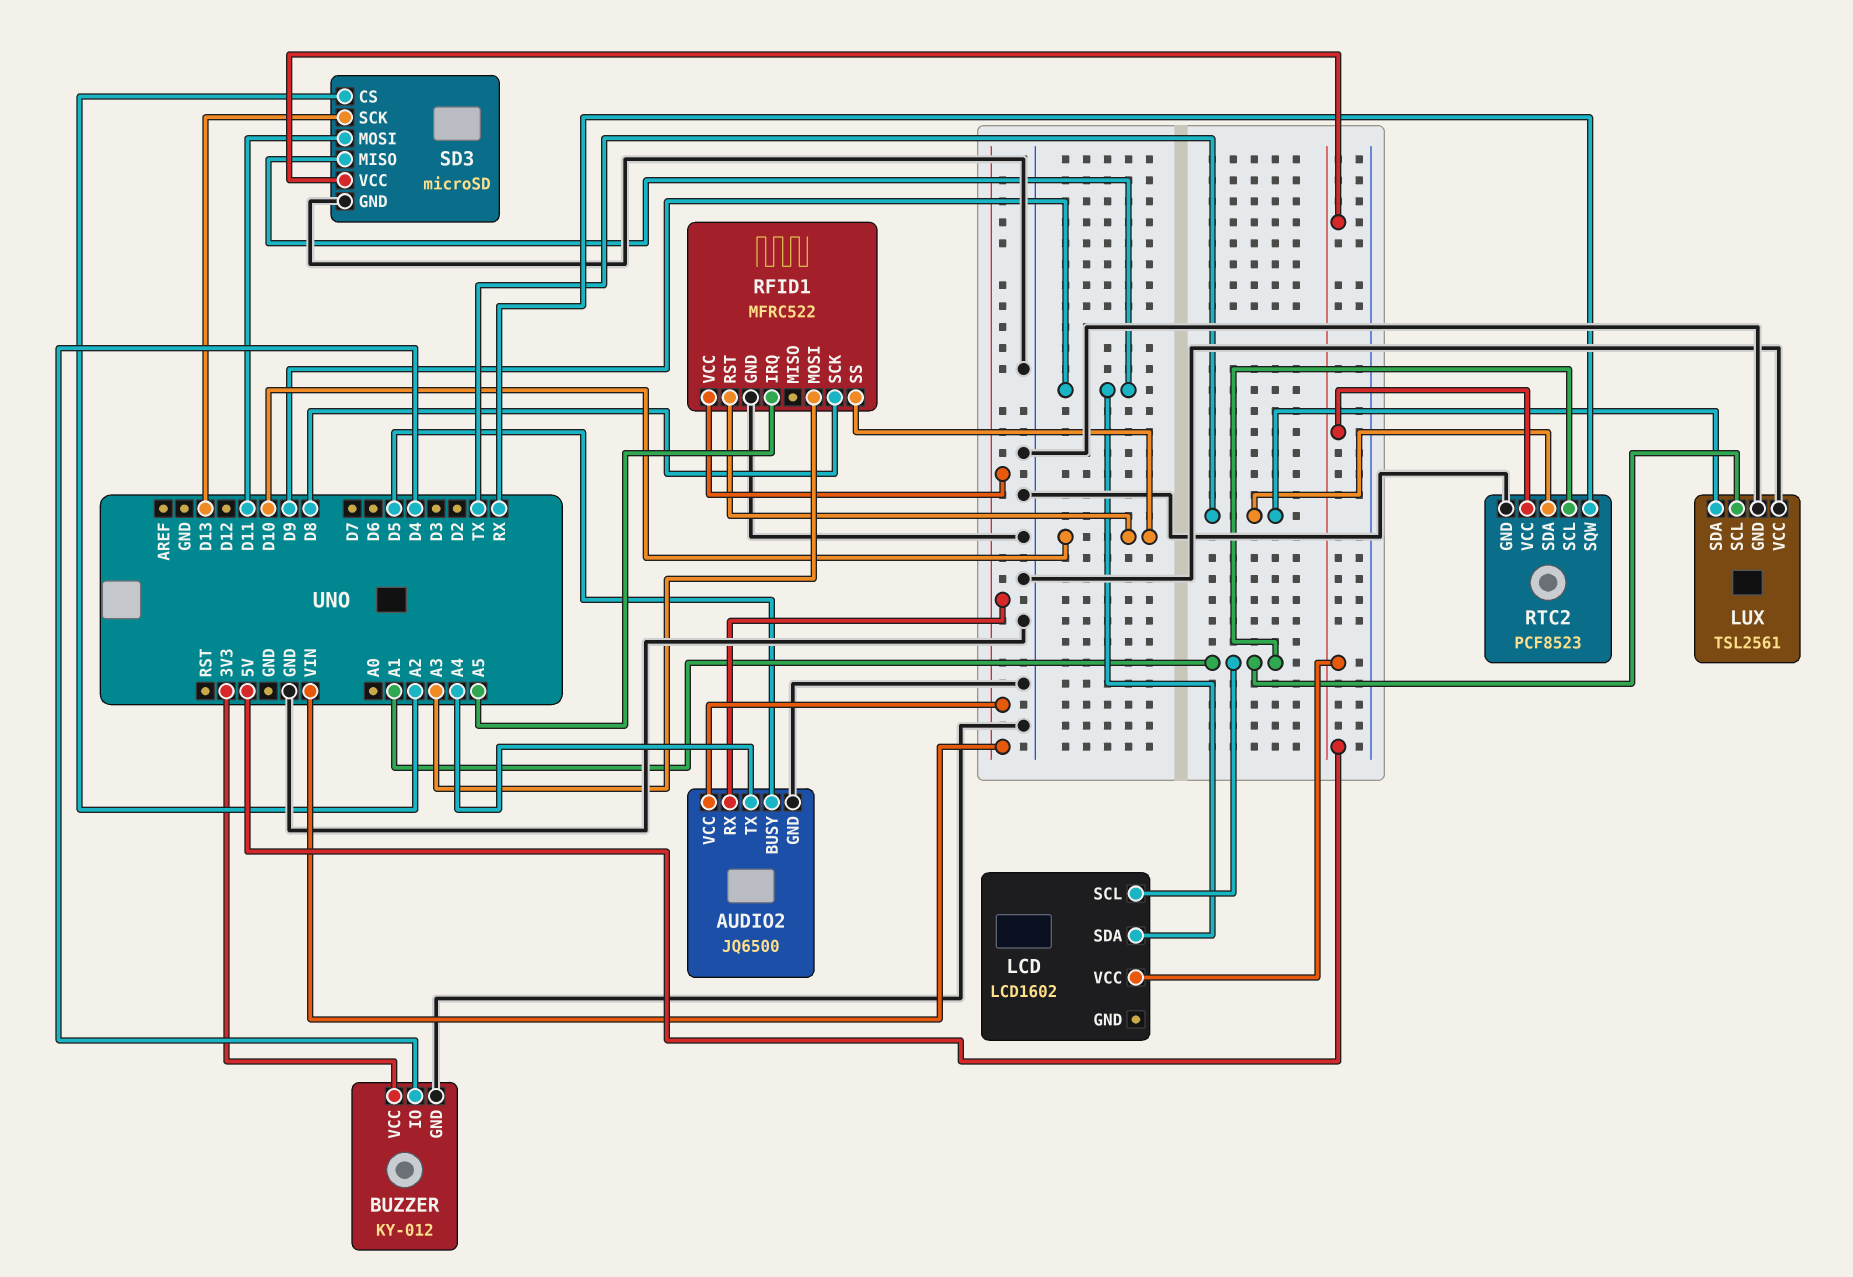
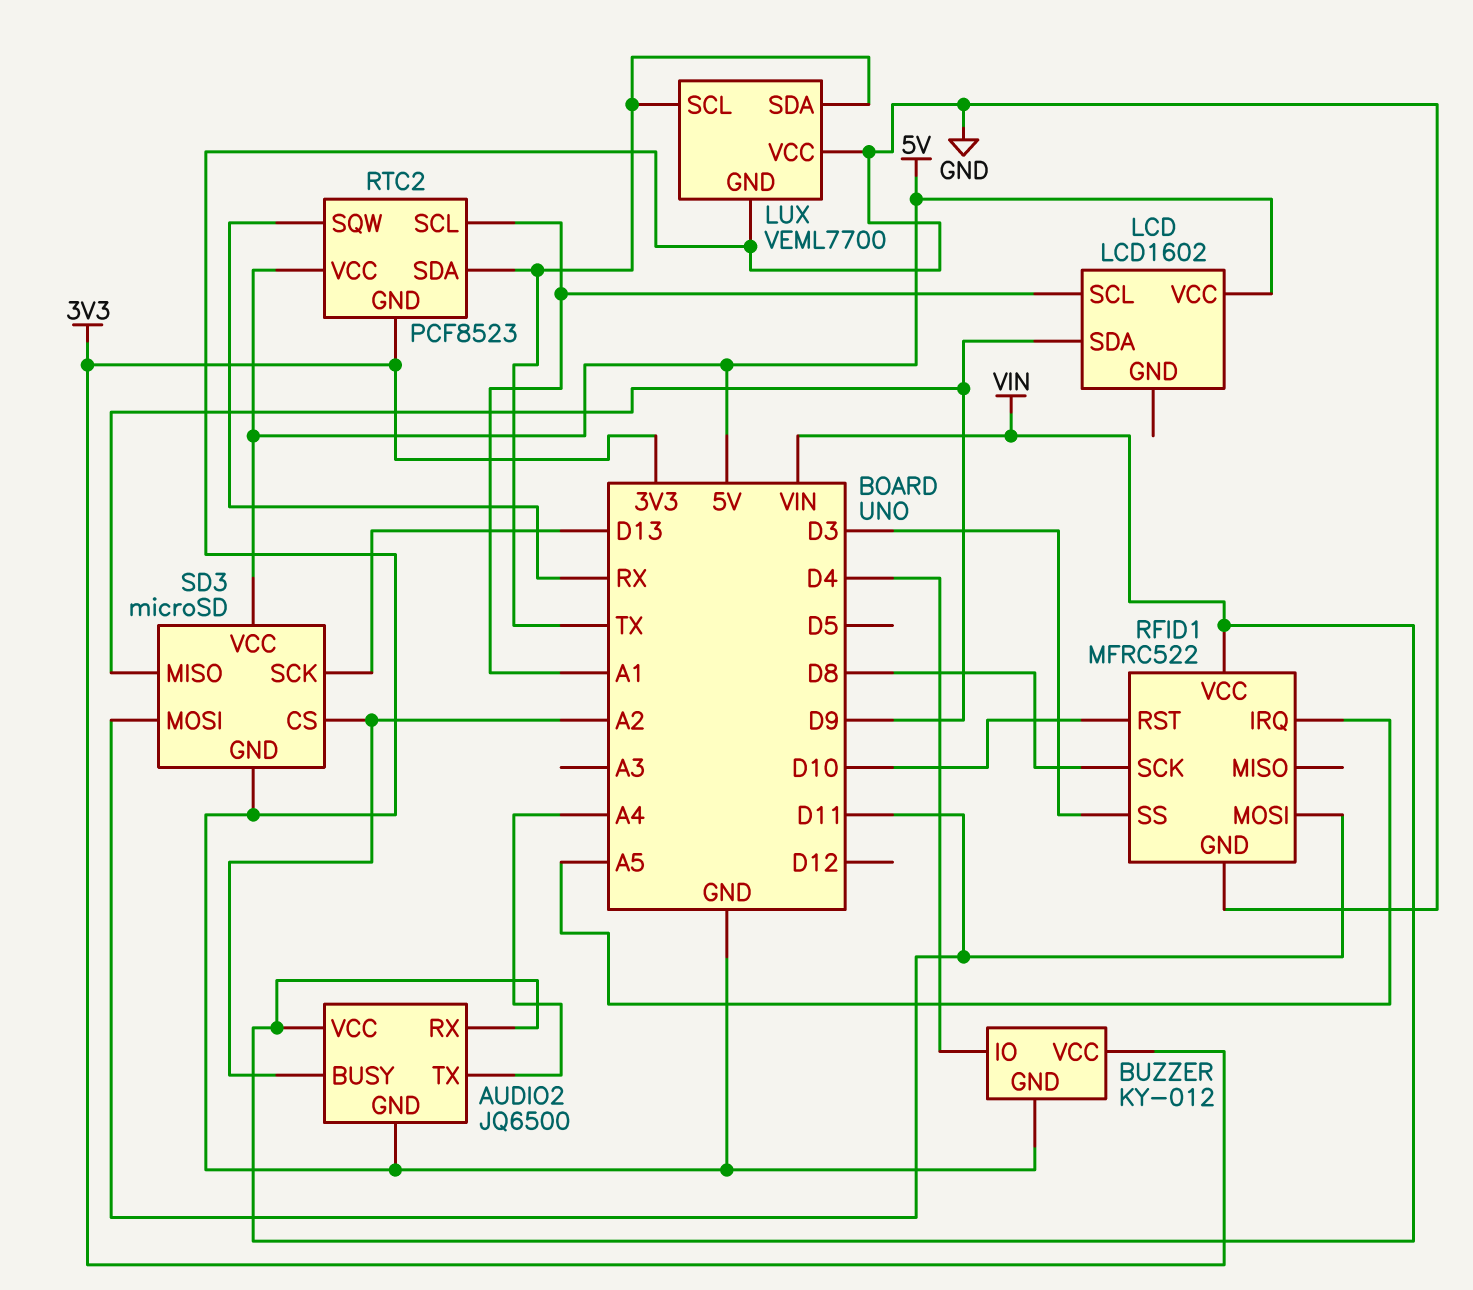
AUDIO2 pin BUSY: D5 -> A2
LUX: TSL2561 -> VEML7700
LUX pin SCL: A1 -> TX
RFID1 pin MOSI: A3 -> D11
RFID1 pin SS: D10 -> D3
RTC2 pin GND: GND -> 3V3

